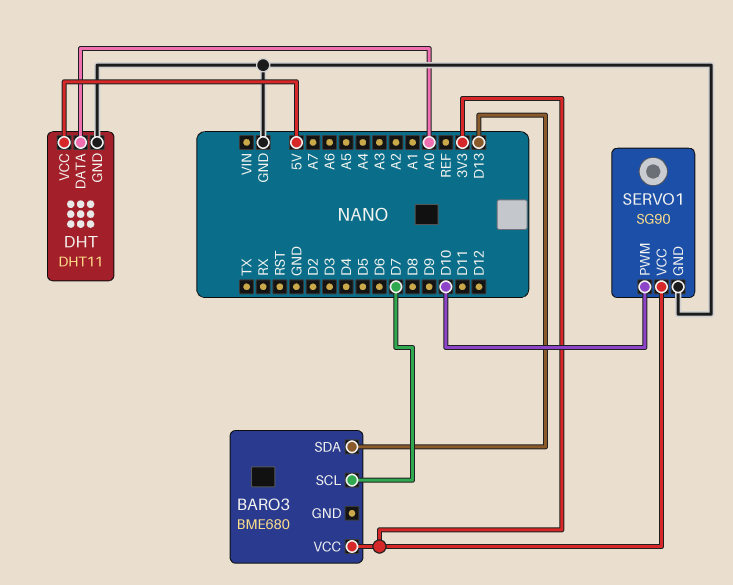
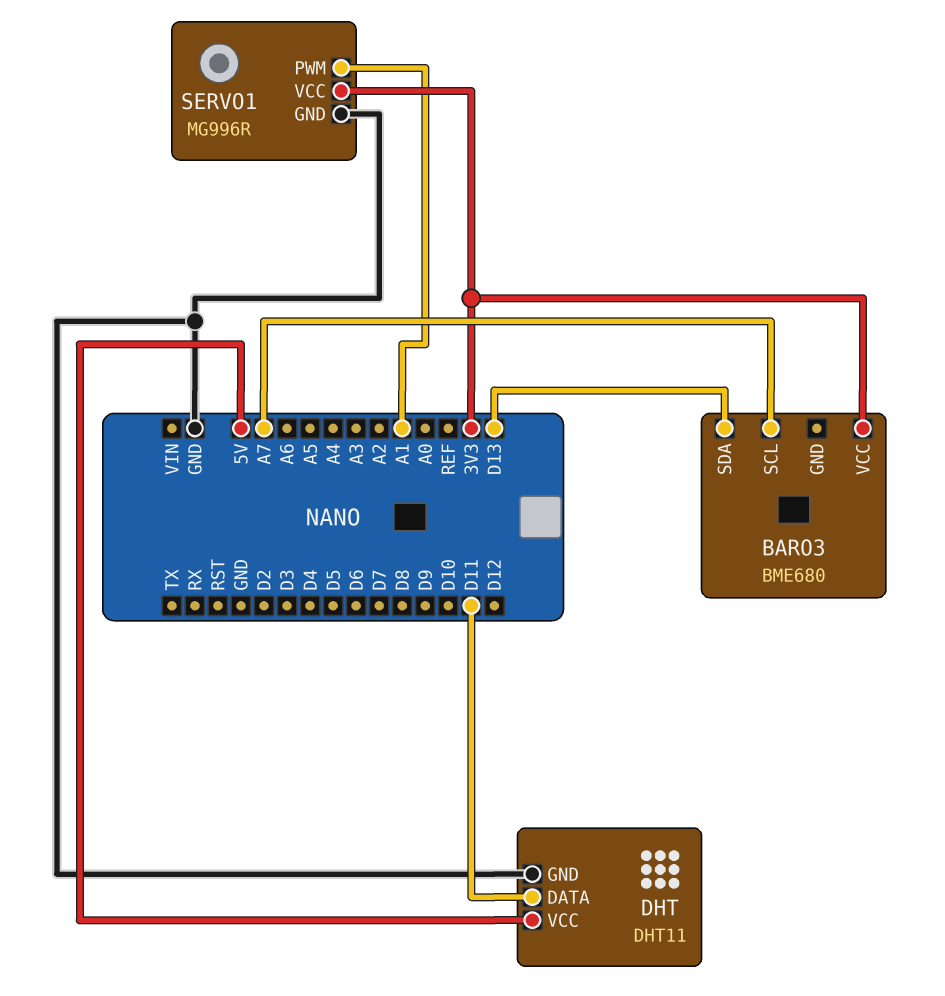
BARO3 pin SCL: D7 -> A7
DHT pin DATA: A0 -> D11
SERVO1: SG90 -> MG996R
SERVO1 pin PWM: D10 -> A1

